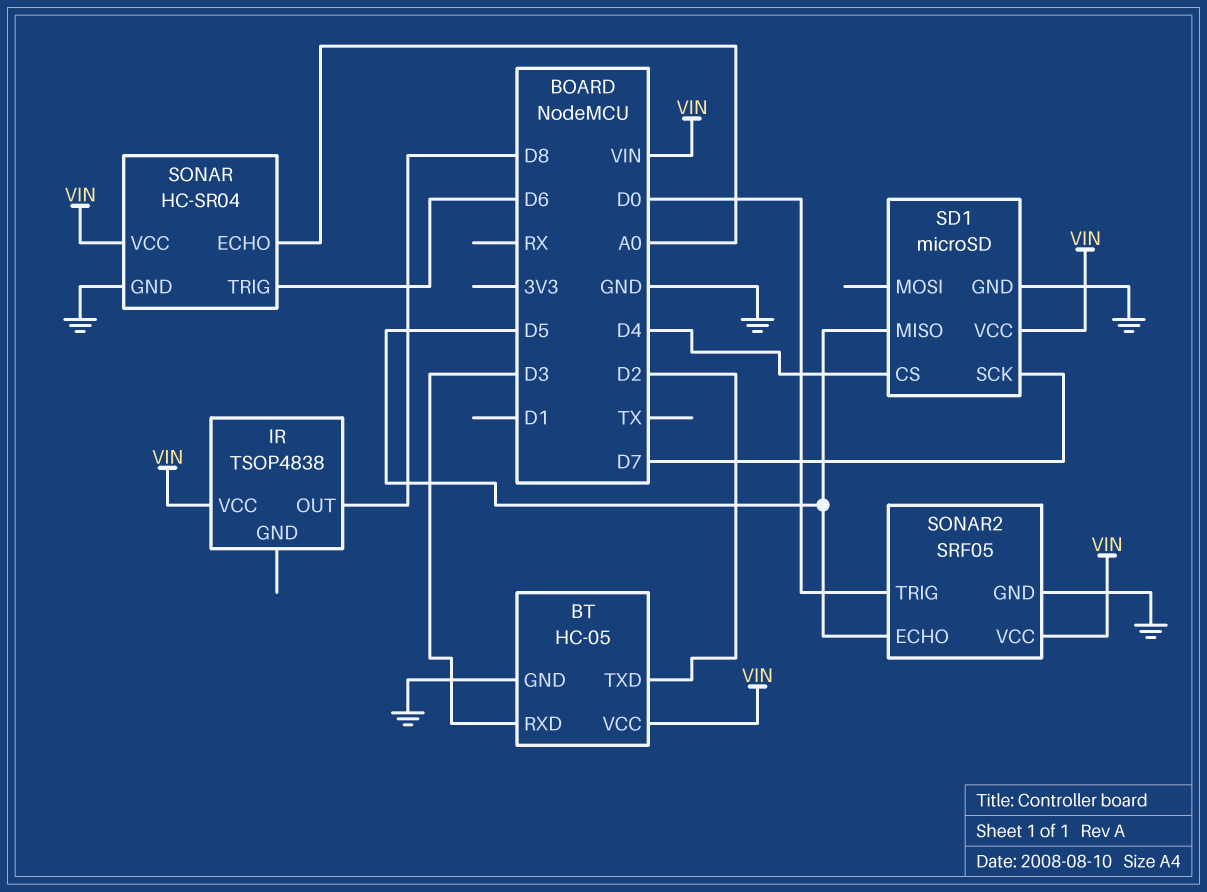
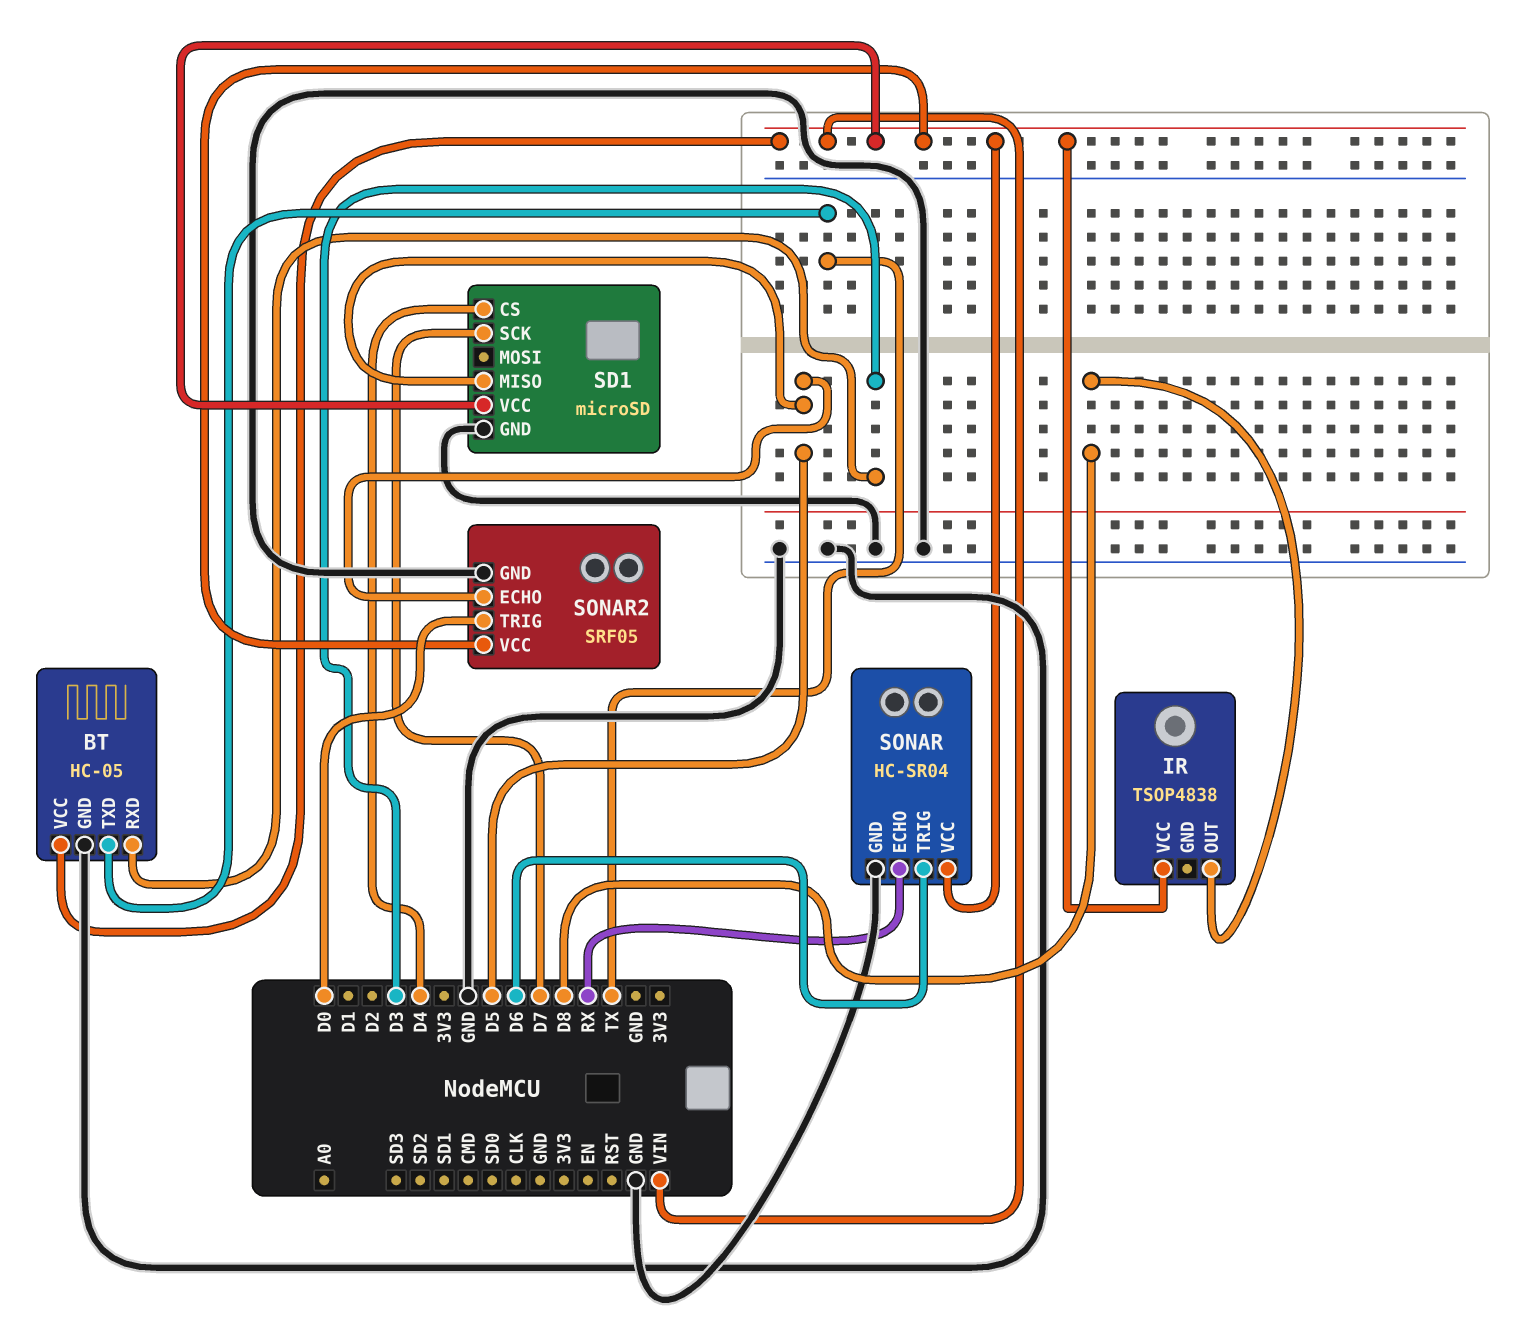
BT pin TXD: D2 -> TX
SONAR pin ECHO: A0 -> RX

